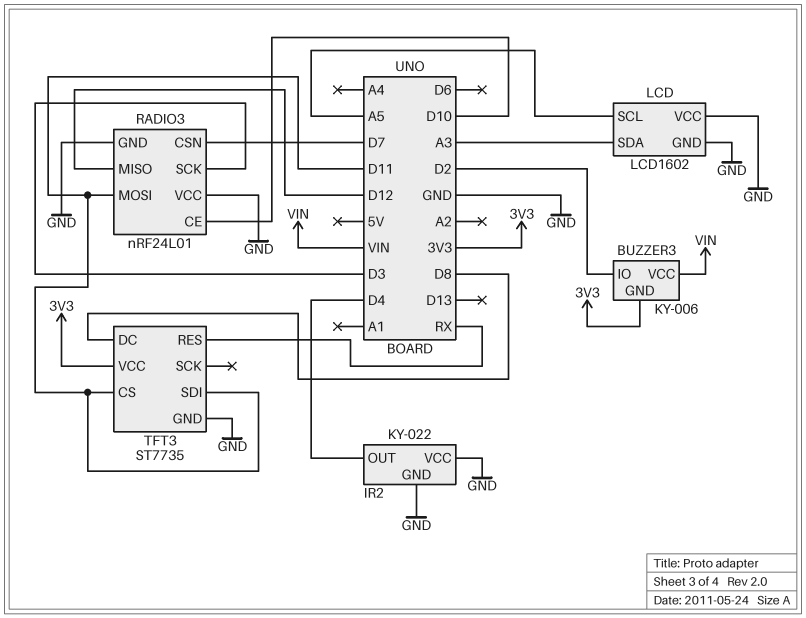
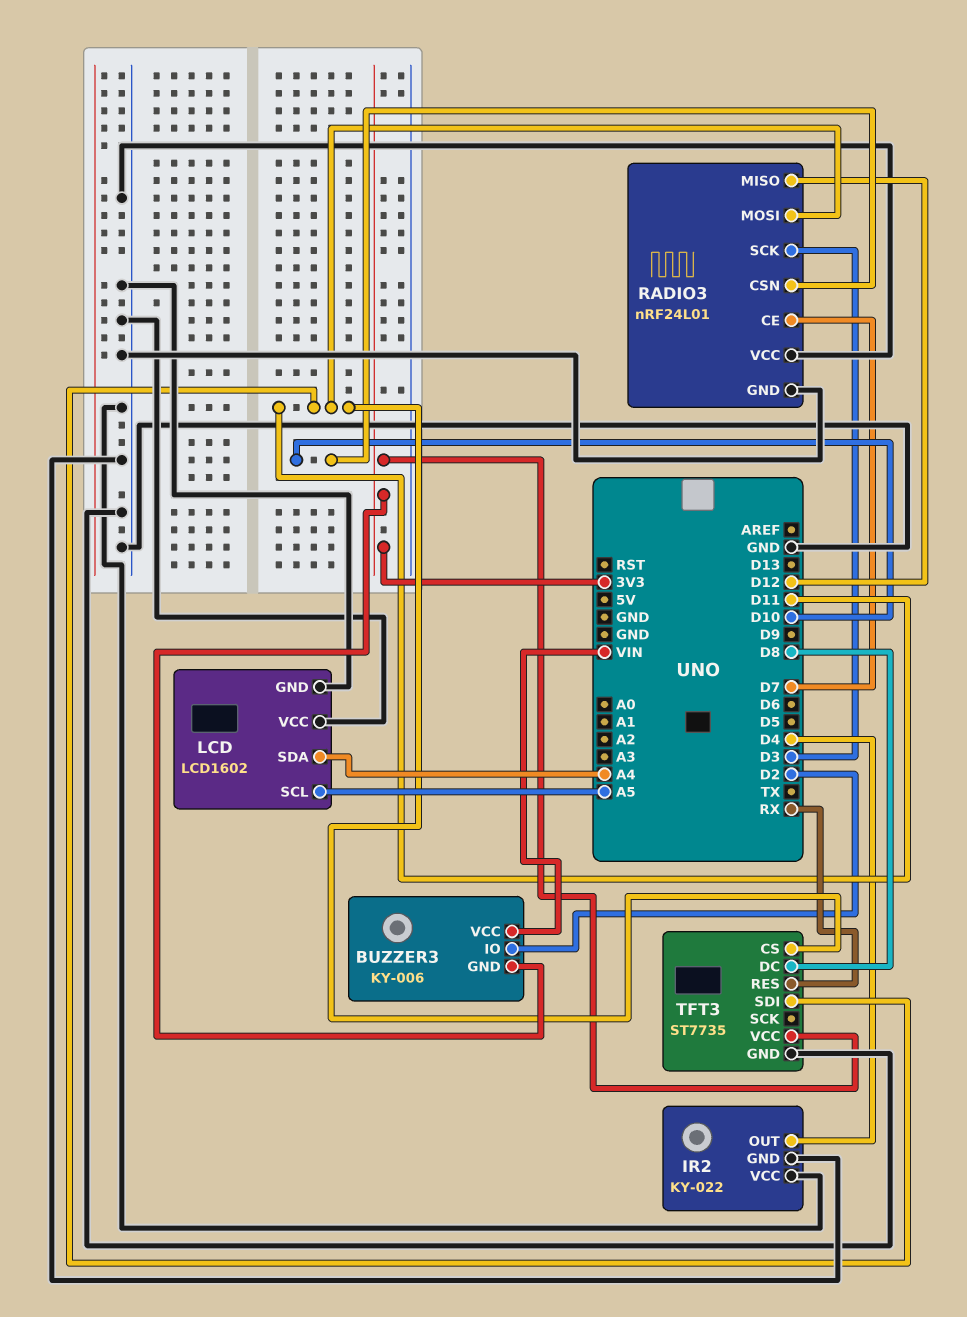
LCD pin SDA: A3 -> A4
RADIO3 pin CE: D10 -> D7
RADIO3 pin CSN: D7 -> D10

